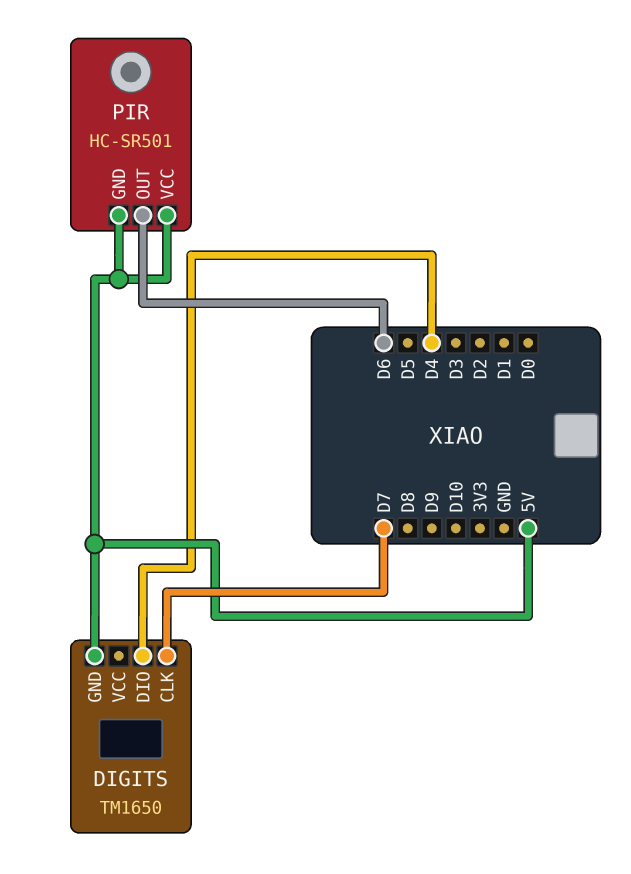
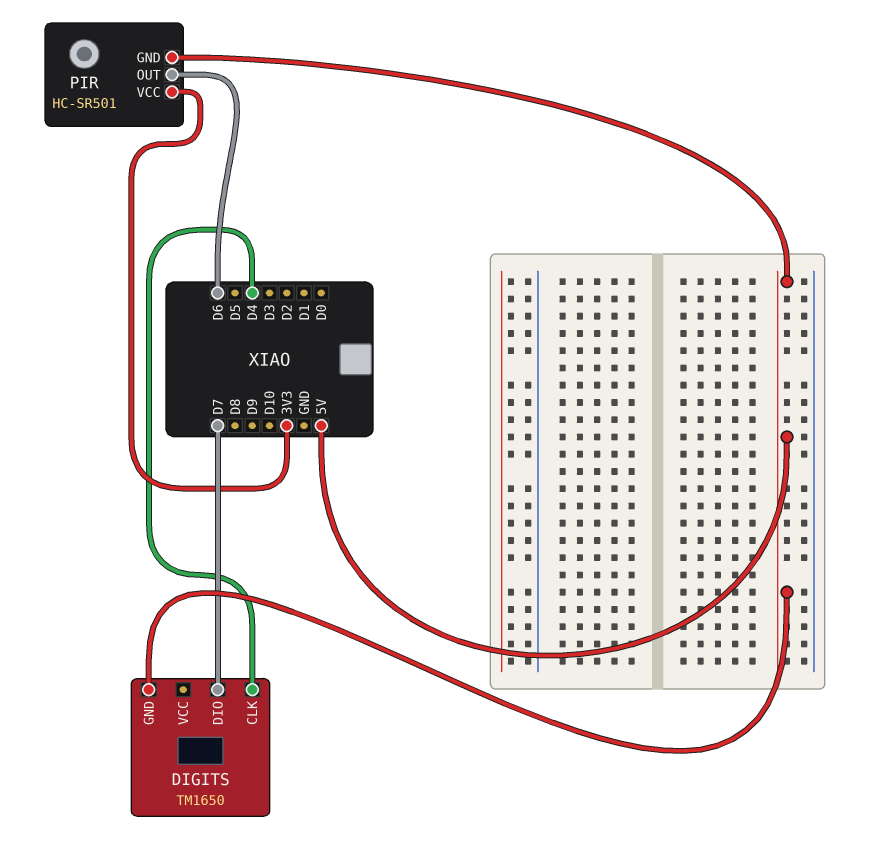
DIGITS pin CLK: D7 -> D4
DIGITS pin DIO: D4 -> D7
PIR pin VCC: 5V -> 3V3

